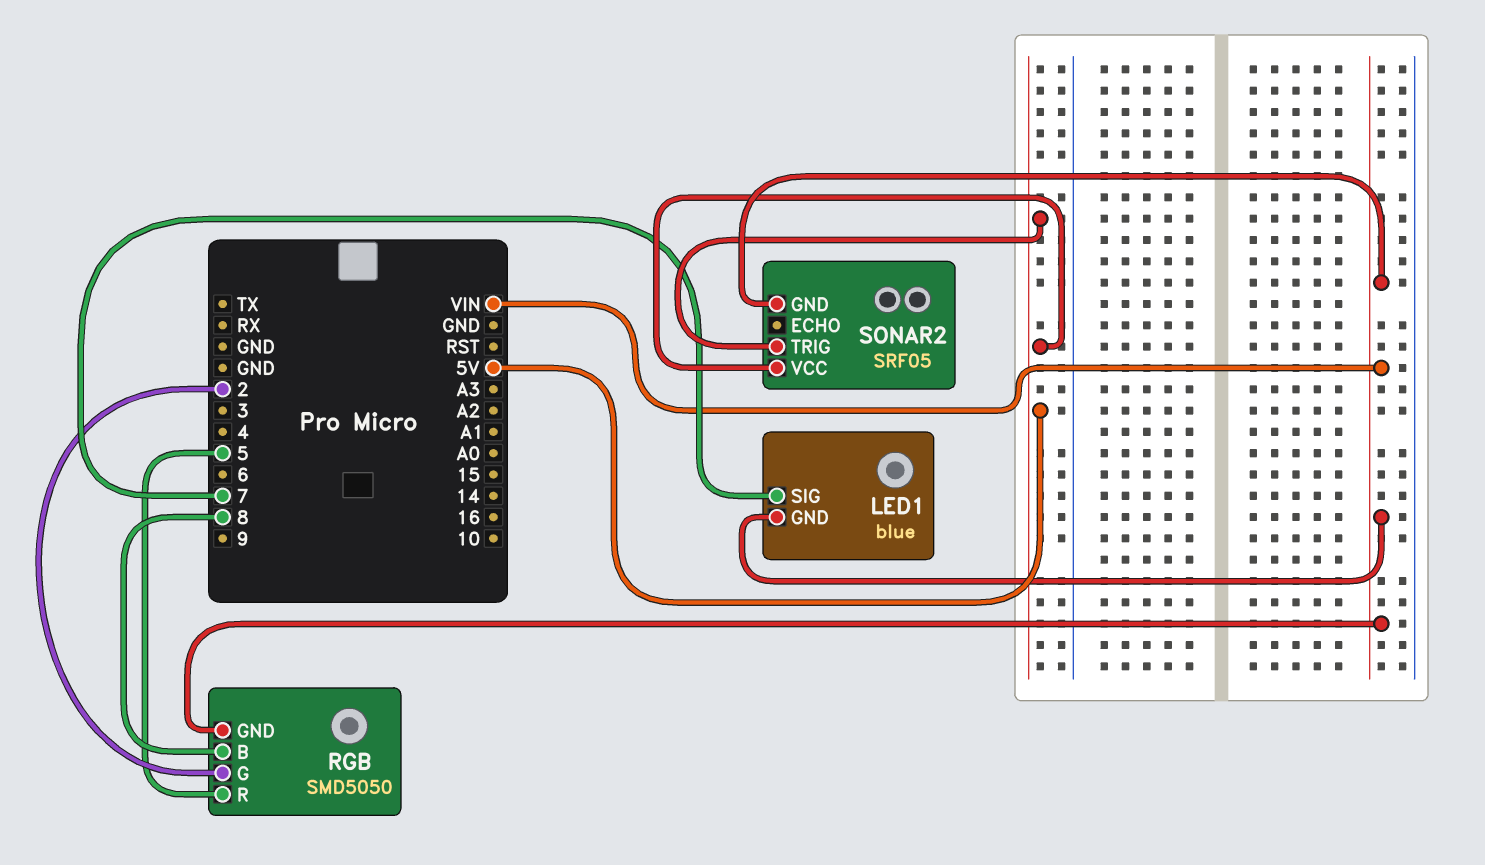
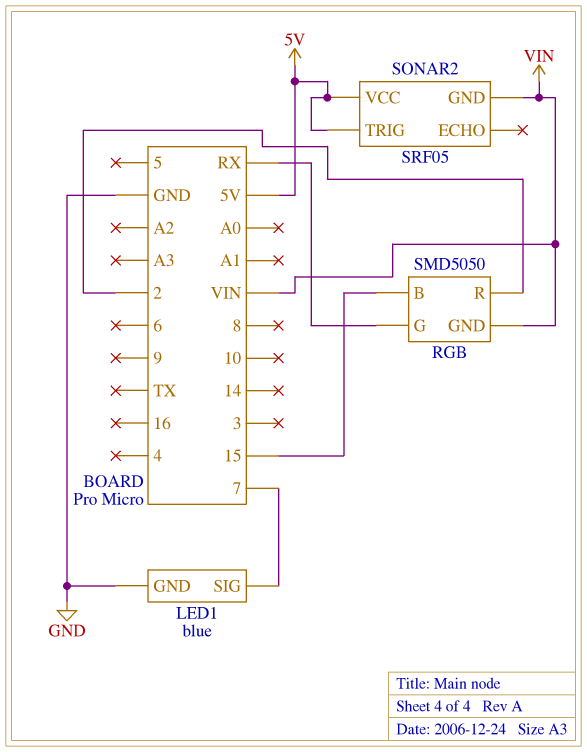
LED1 pin GND: VIN -> GND
RGB pin B: 8 -> 15
RGB pin G: 2 -> RX
RGB pin R: 5 -> 2

